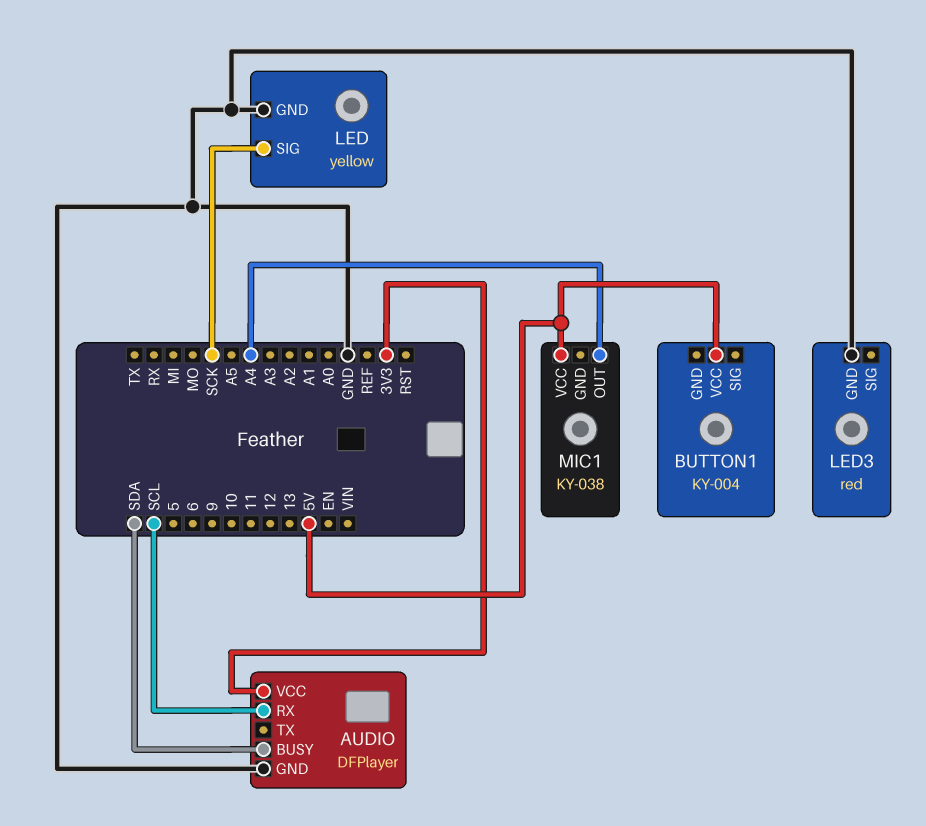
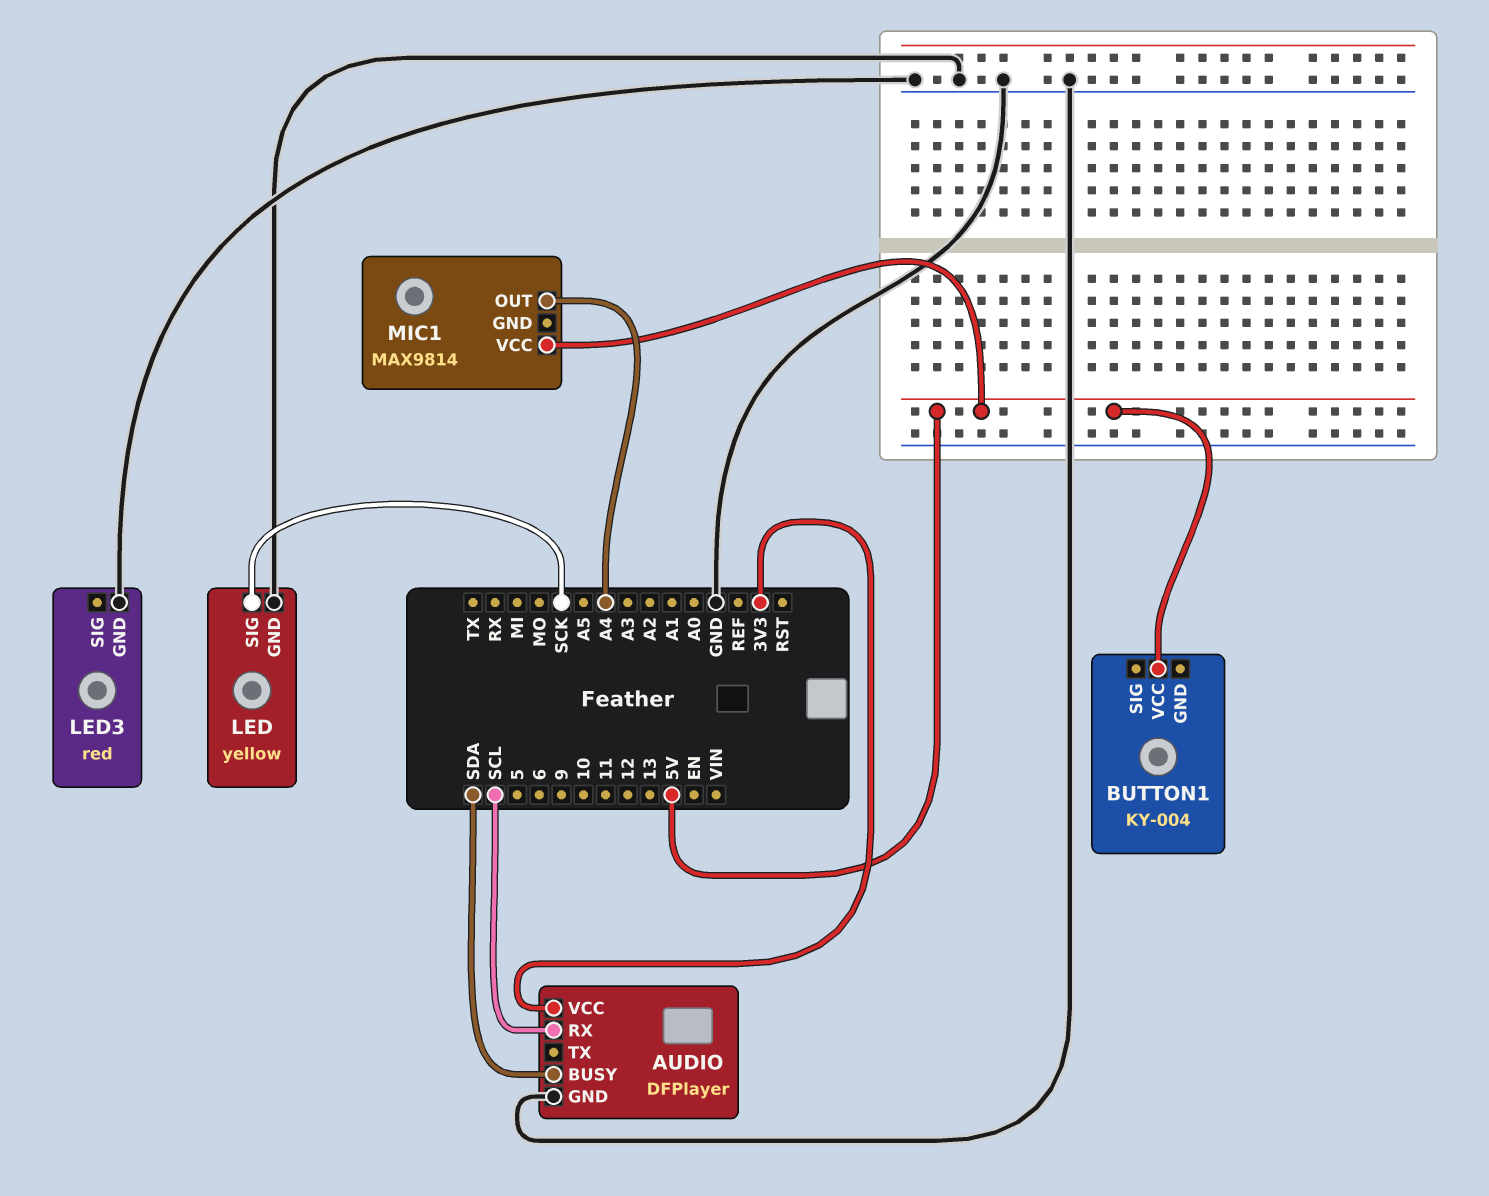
MIC1: KY-038 -> MAX9814

